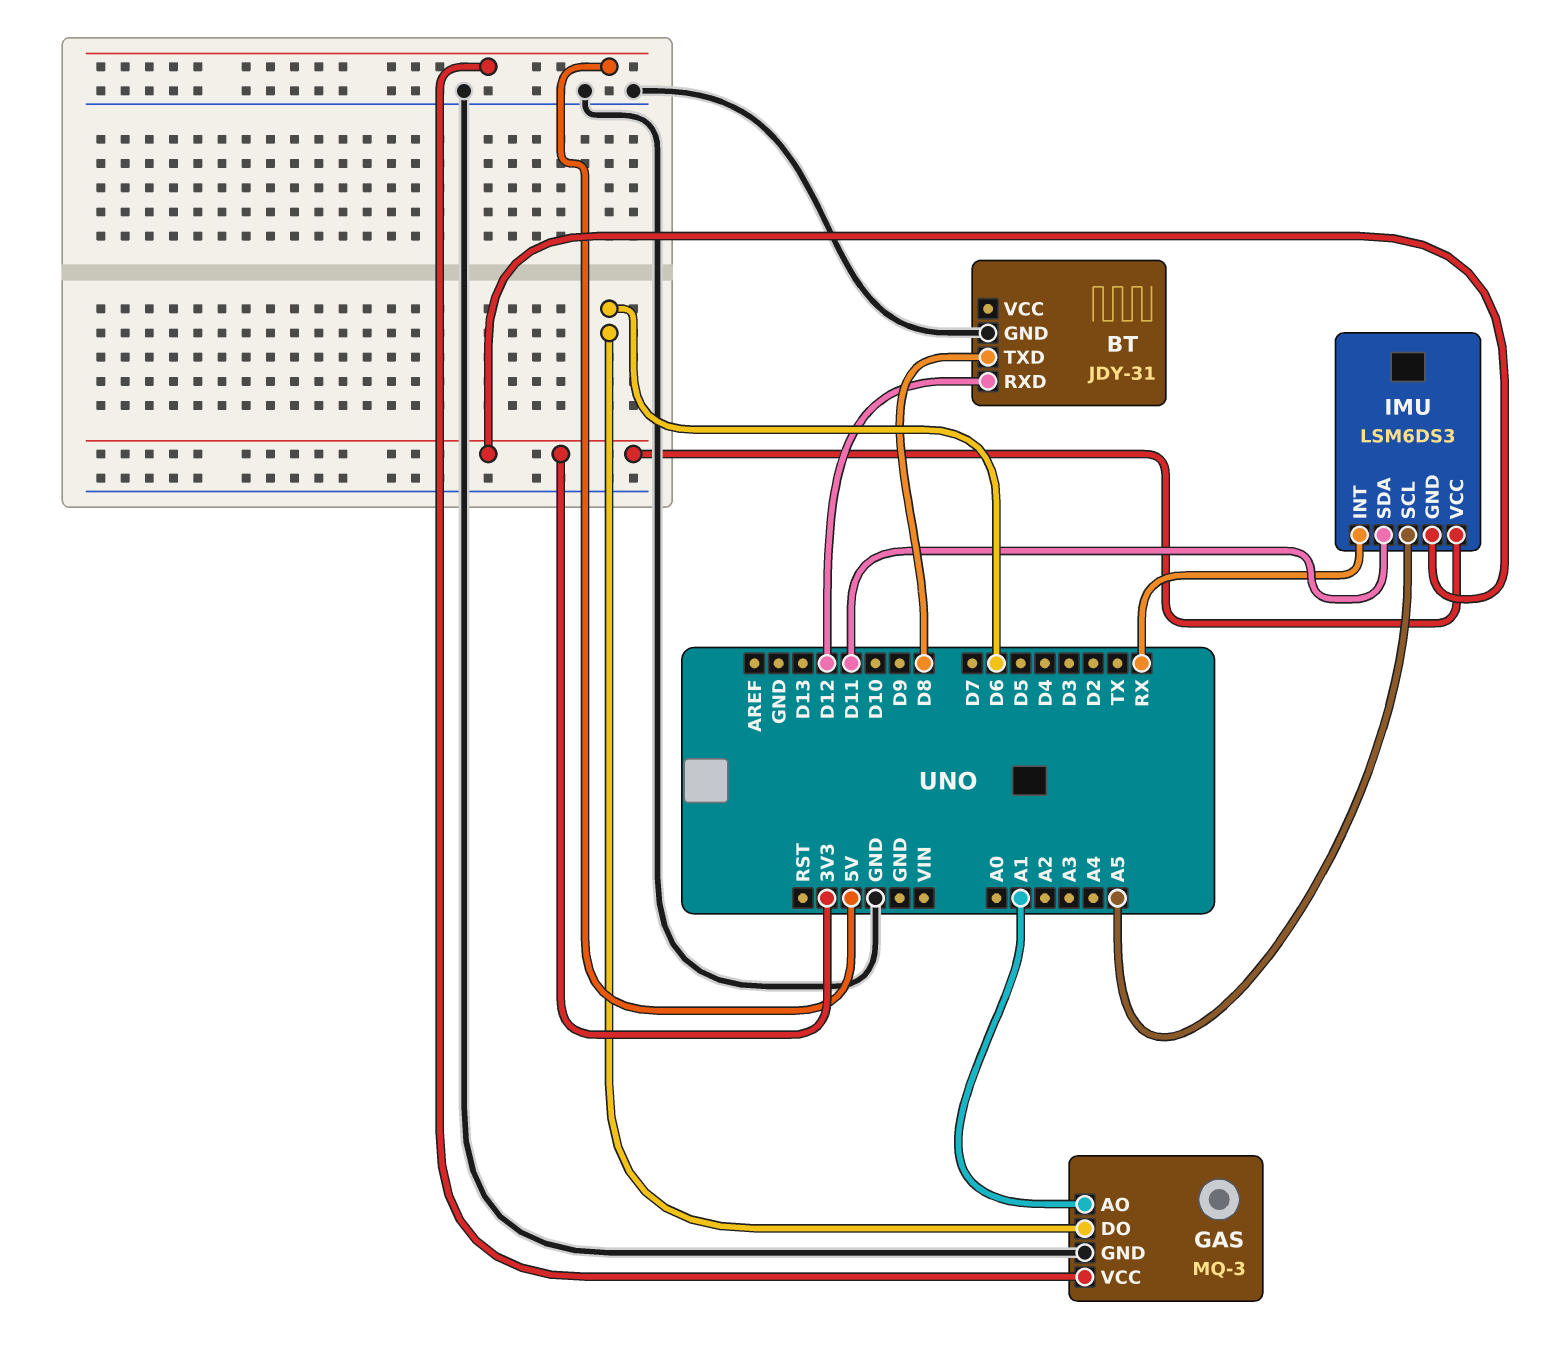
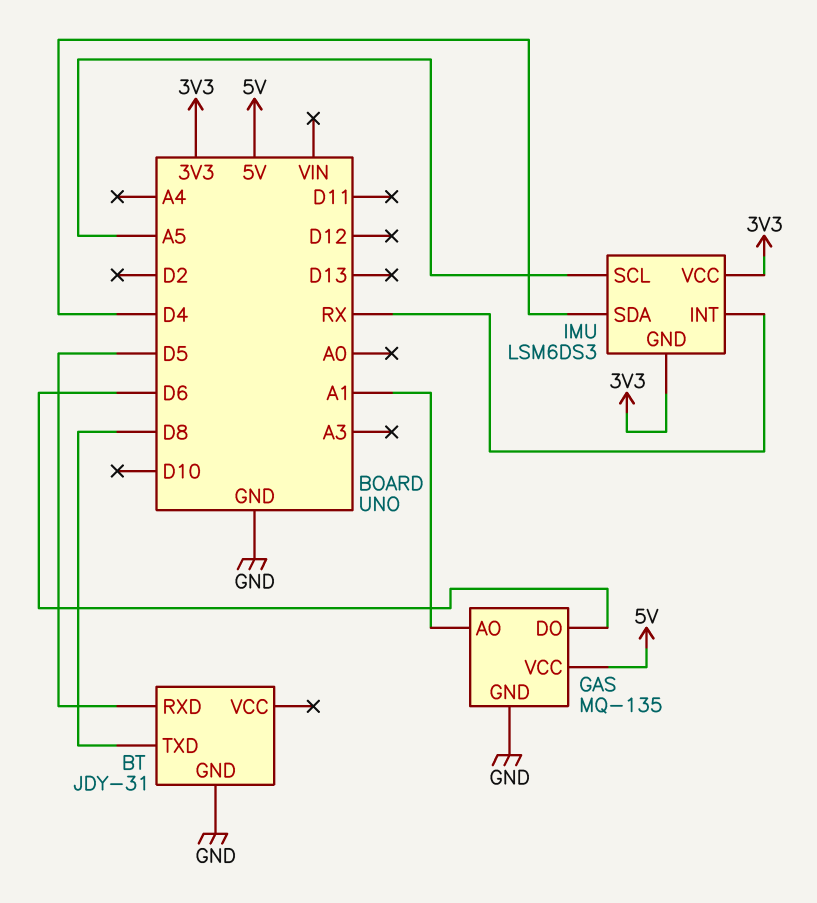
BT pin RXD: D12 -> D5
GAS: MQ-3 -> MQ-135
IMU pin SDA: D11 -> D4

